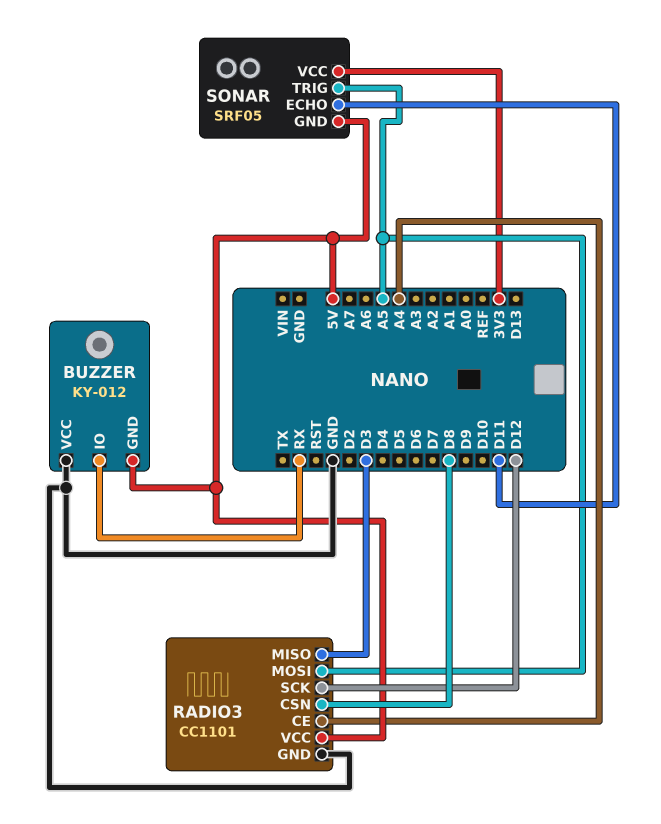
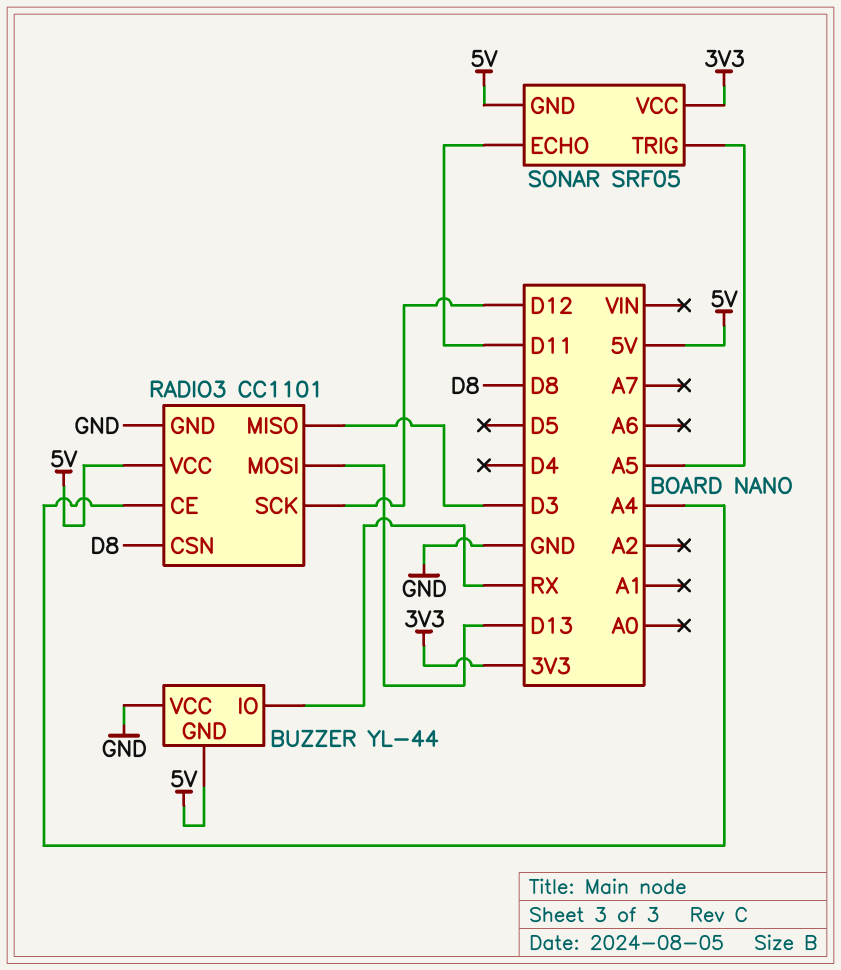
BUZZER: KY-012 -> YL-44
RADIO3 pin MOSI: A5 -> D13

